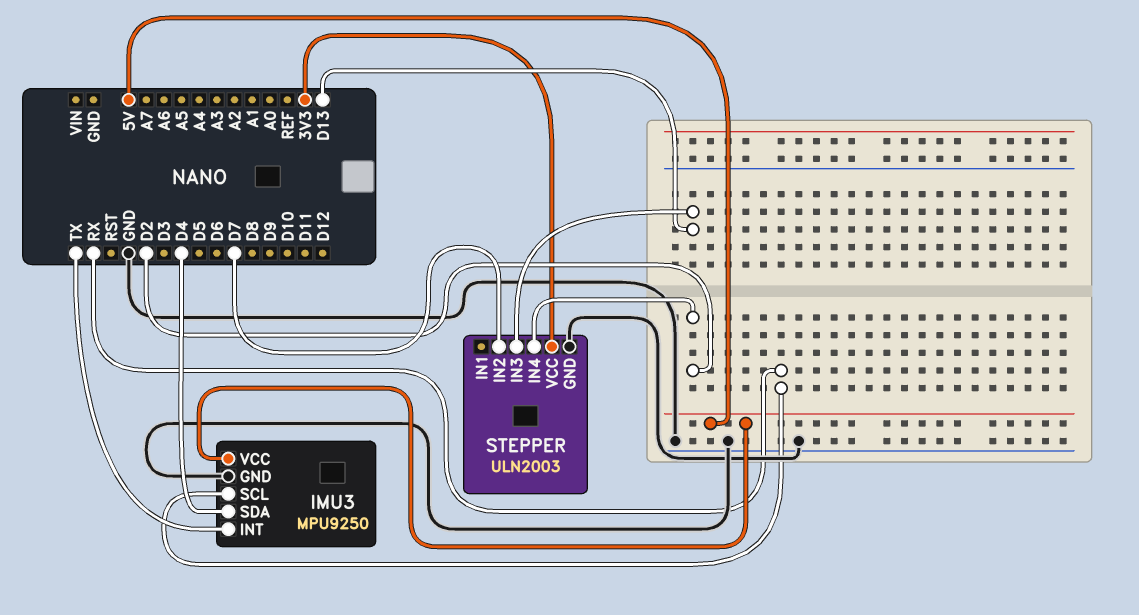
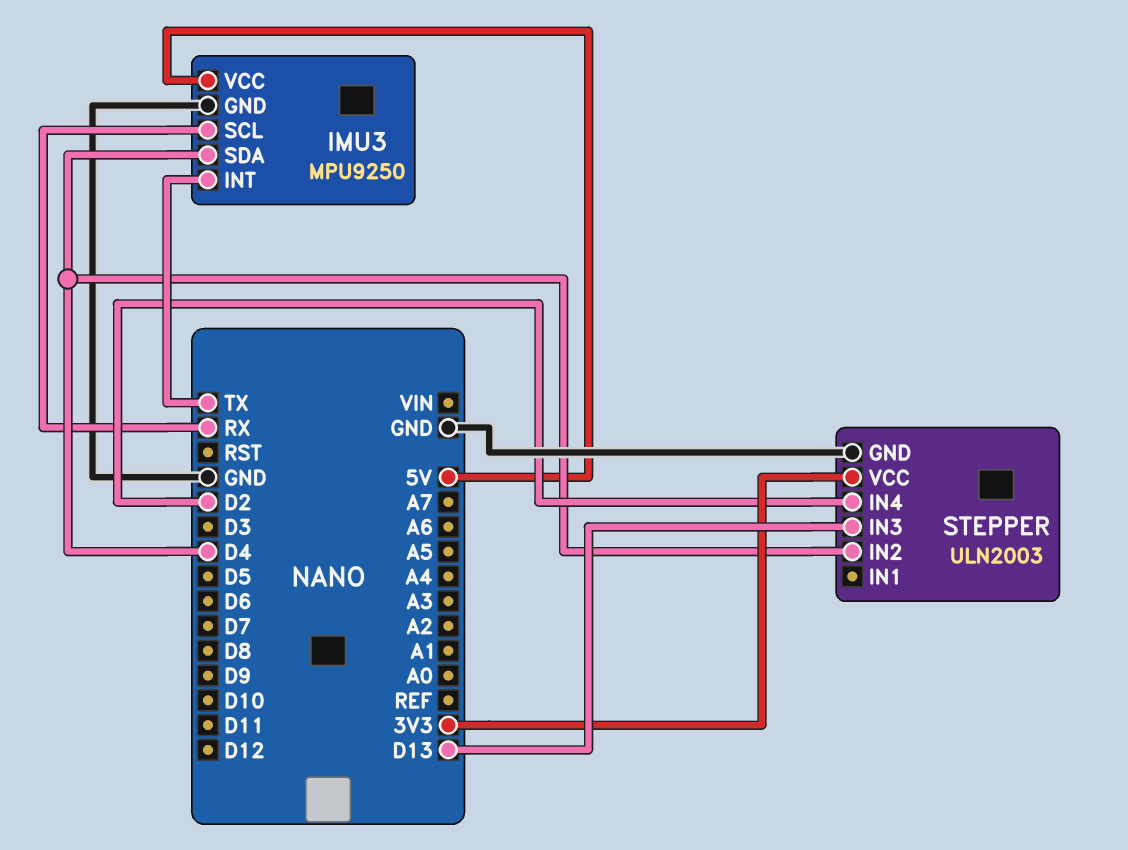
STEPPER pin IN2: D7 -> D4

